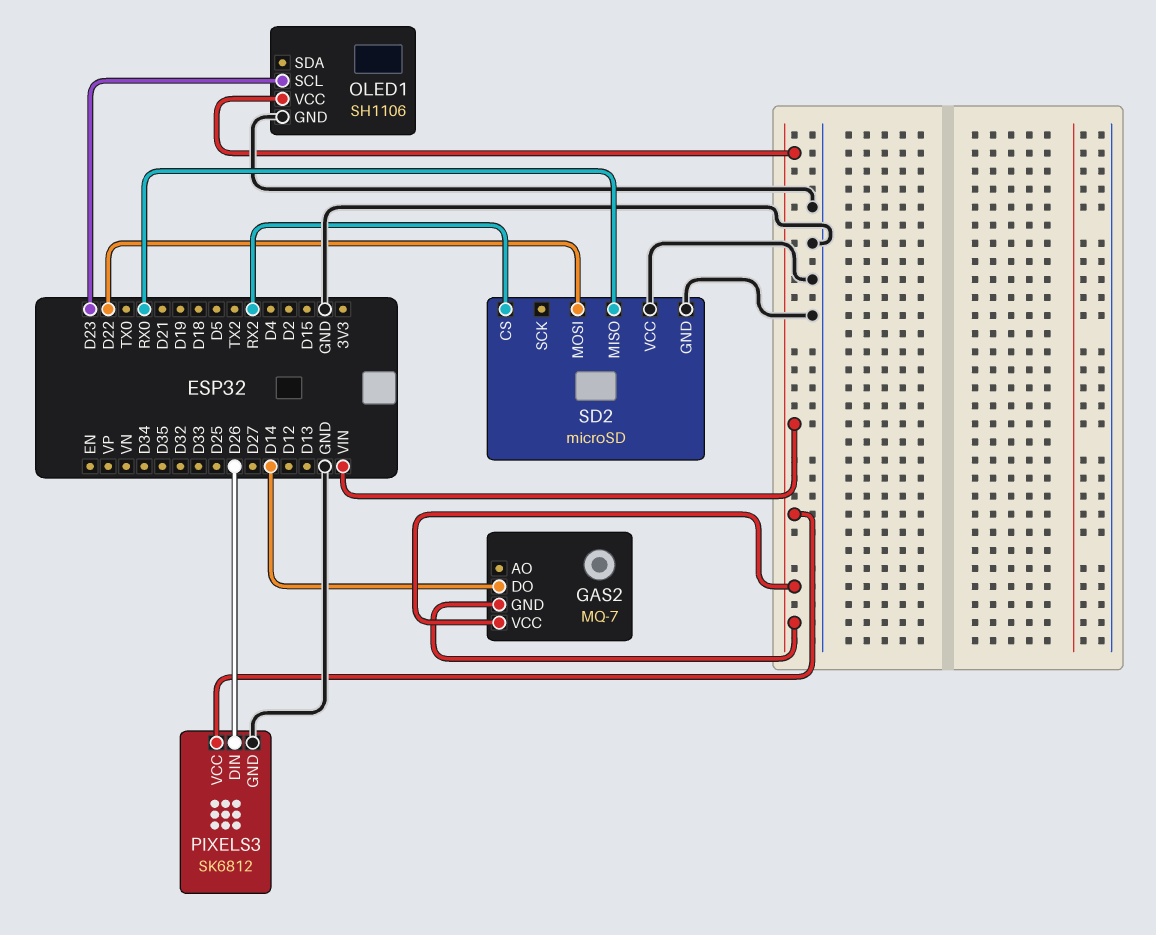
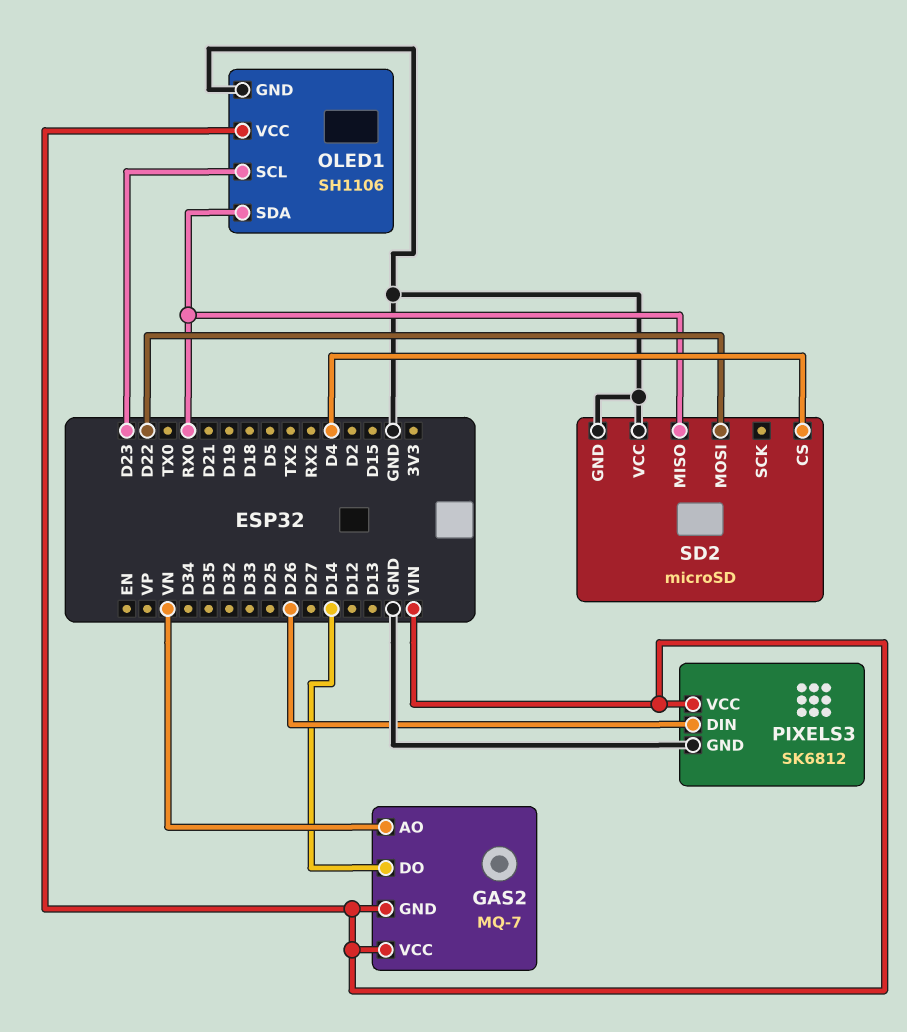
GAS2 pin AO: none -> VN
OLED1 pin SDA: none -> RX0
SD2 pin CS: RX2 -> D4

